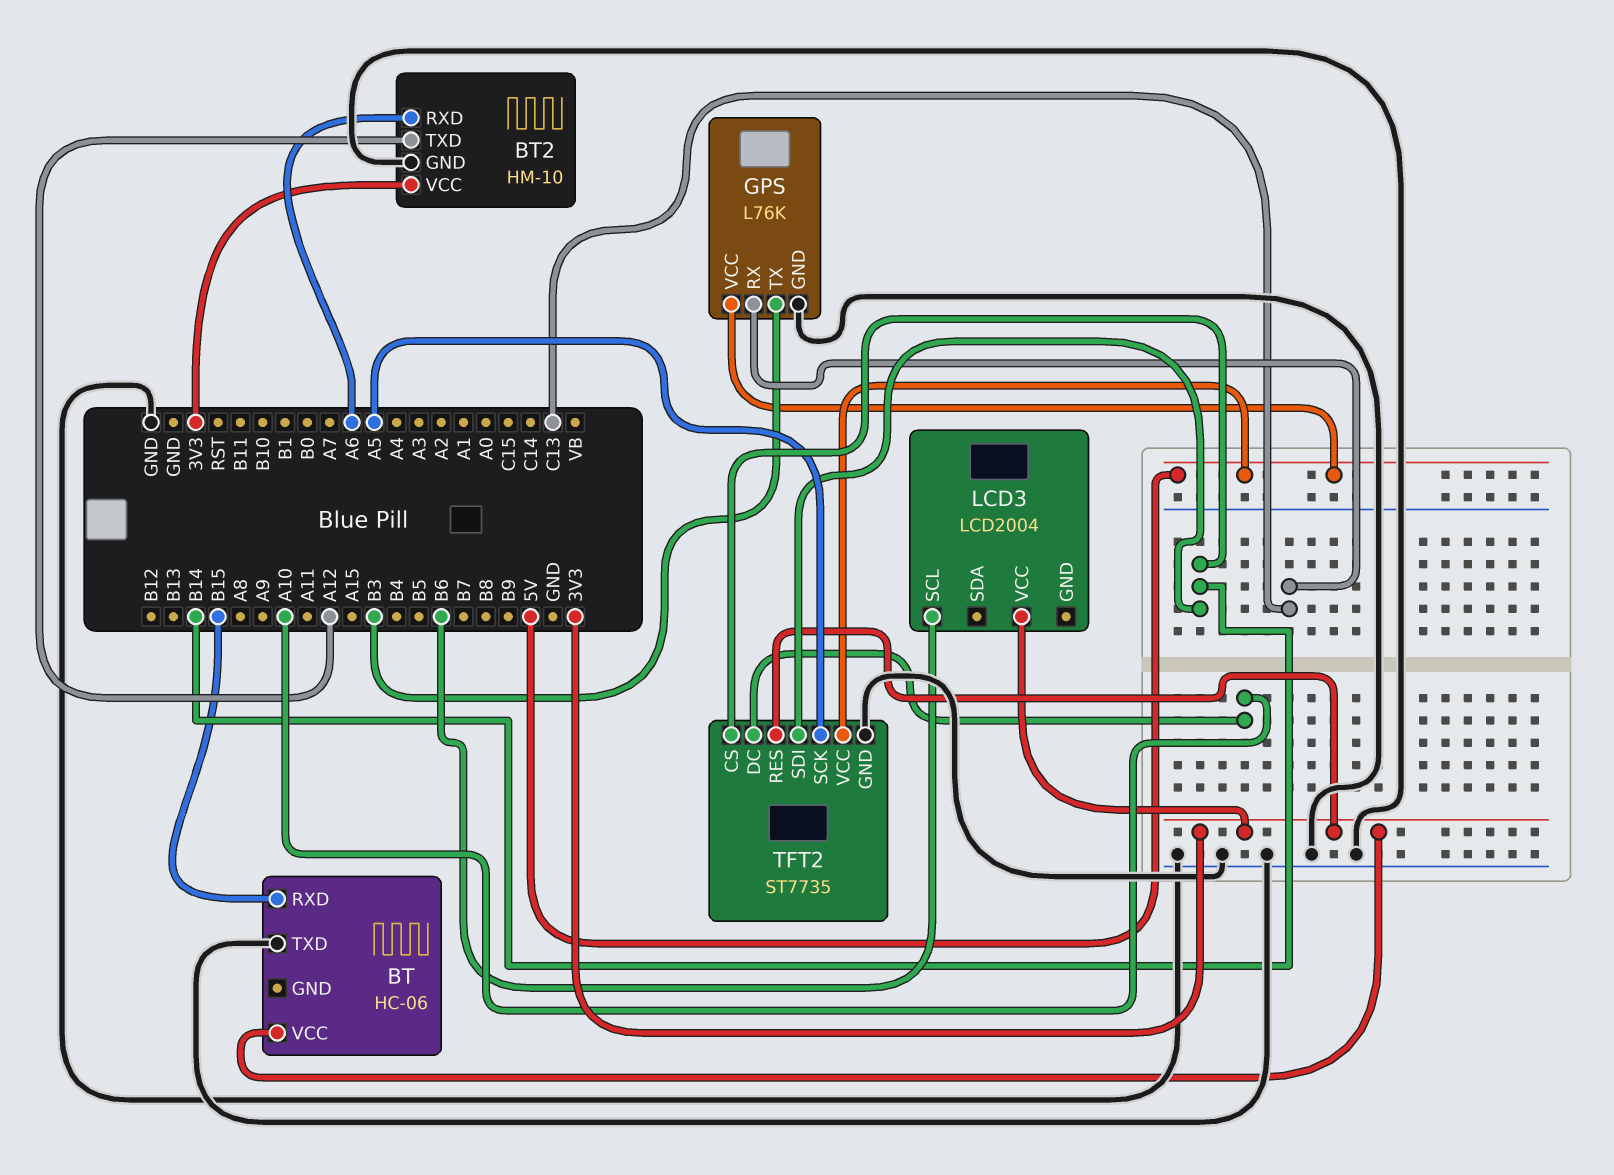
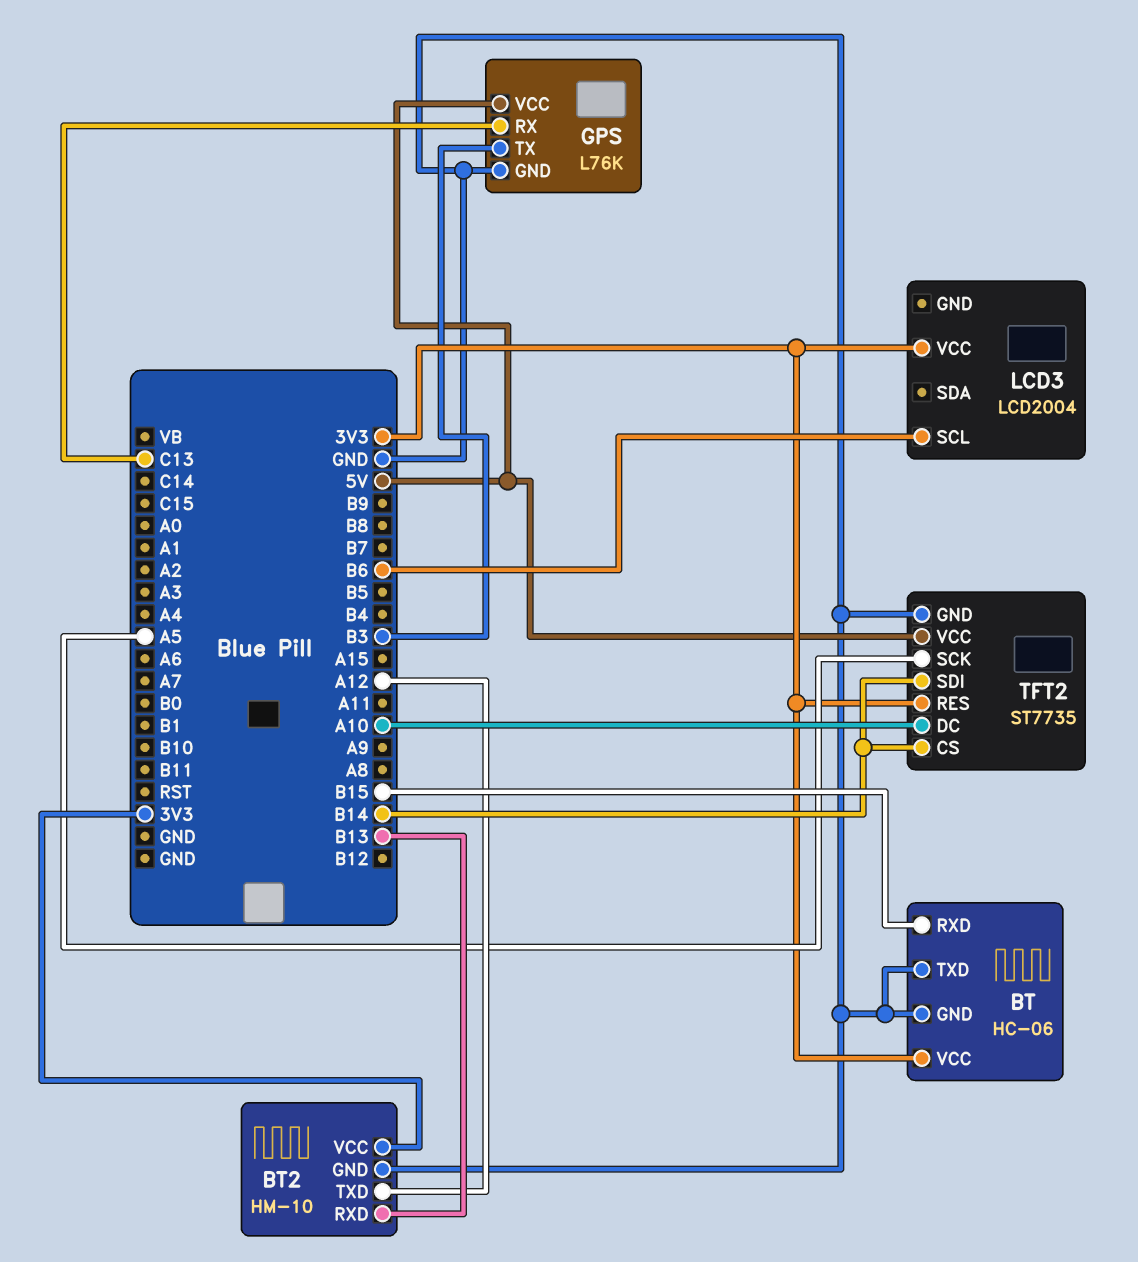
BT pin GND: none -> GND
BT2 pin RXD: A6 -> B13

